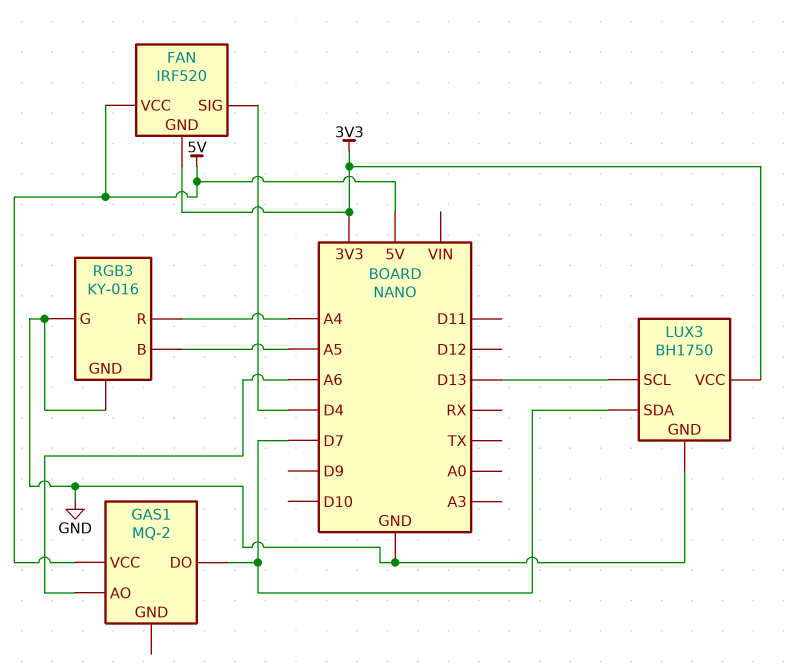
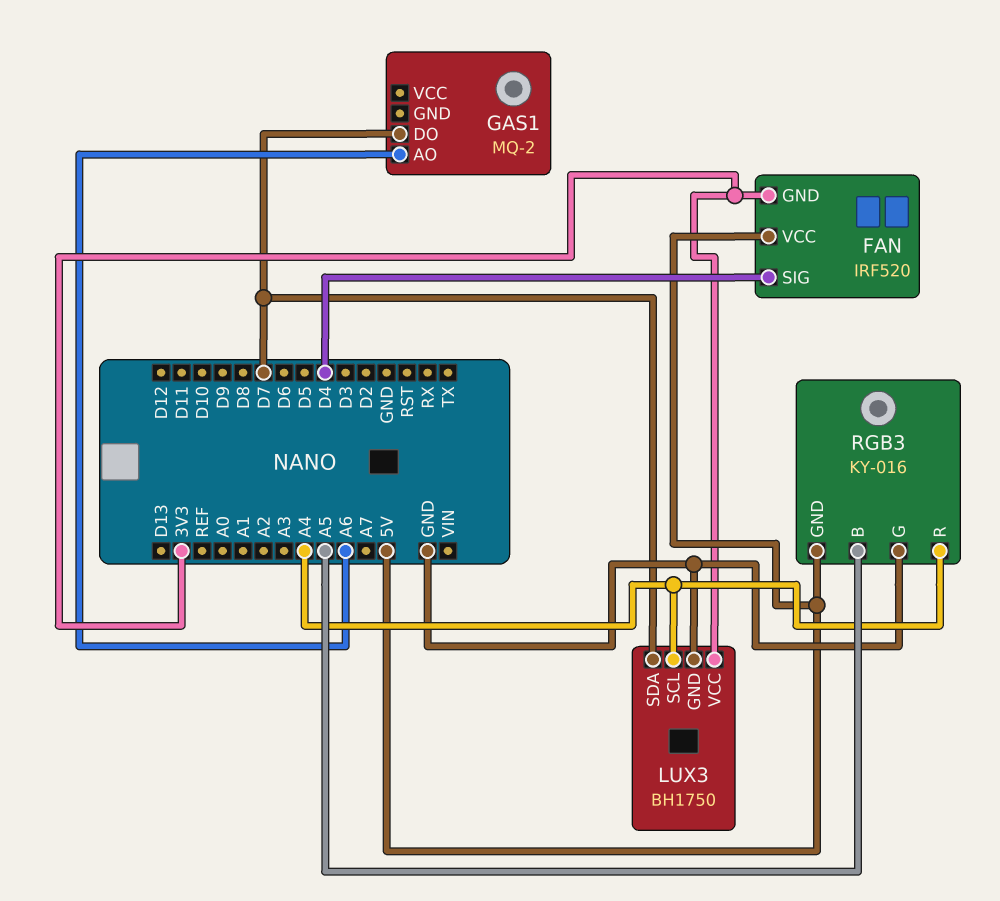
GAS1 pin VCC: 5V -> none
LUX3 pin SCL: D13 -> A4
RGB3 pin GND: GND -> 5V

